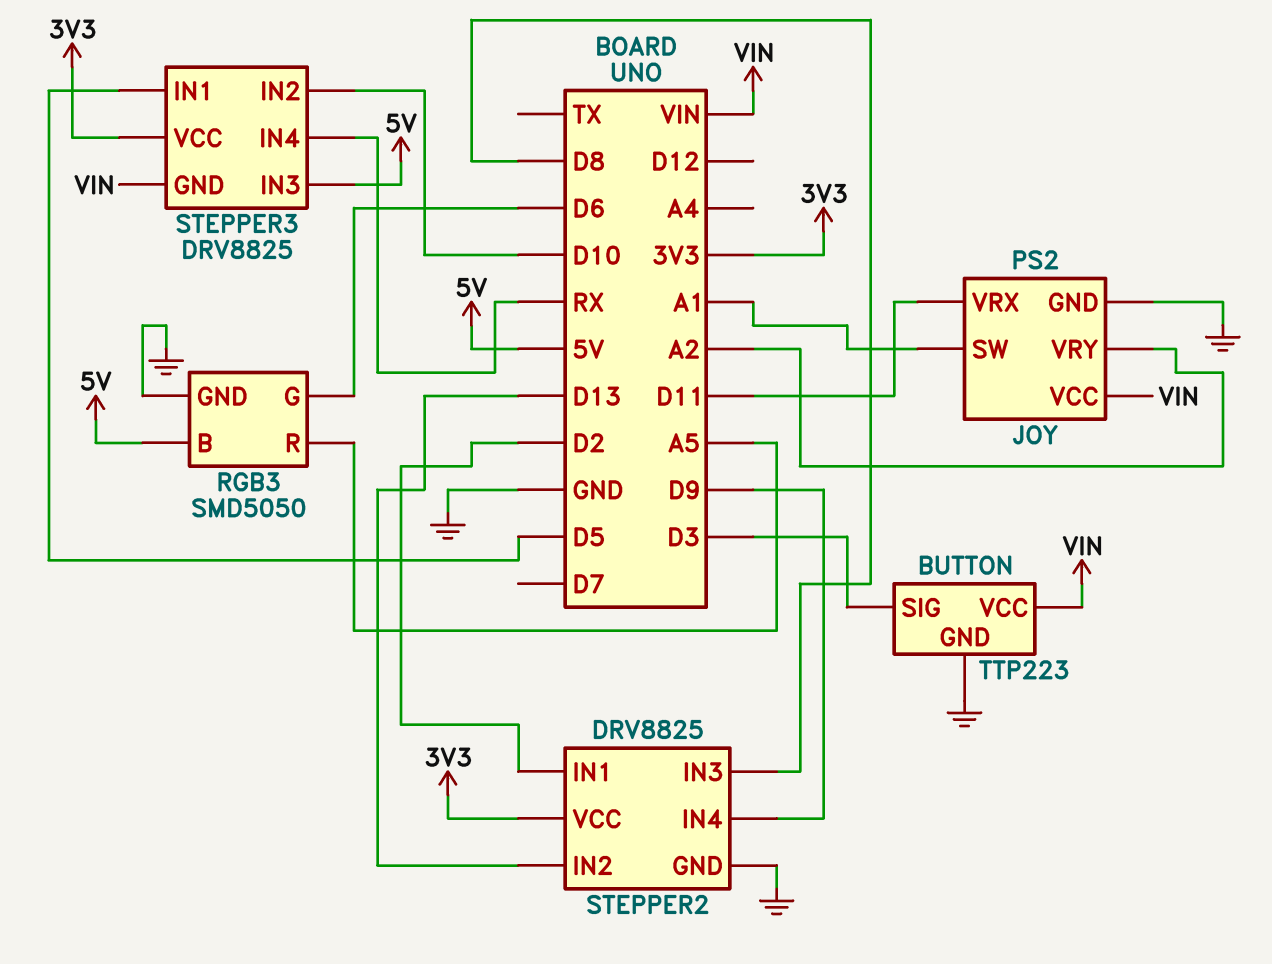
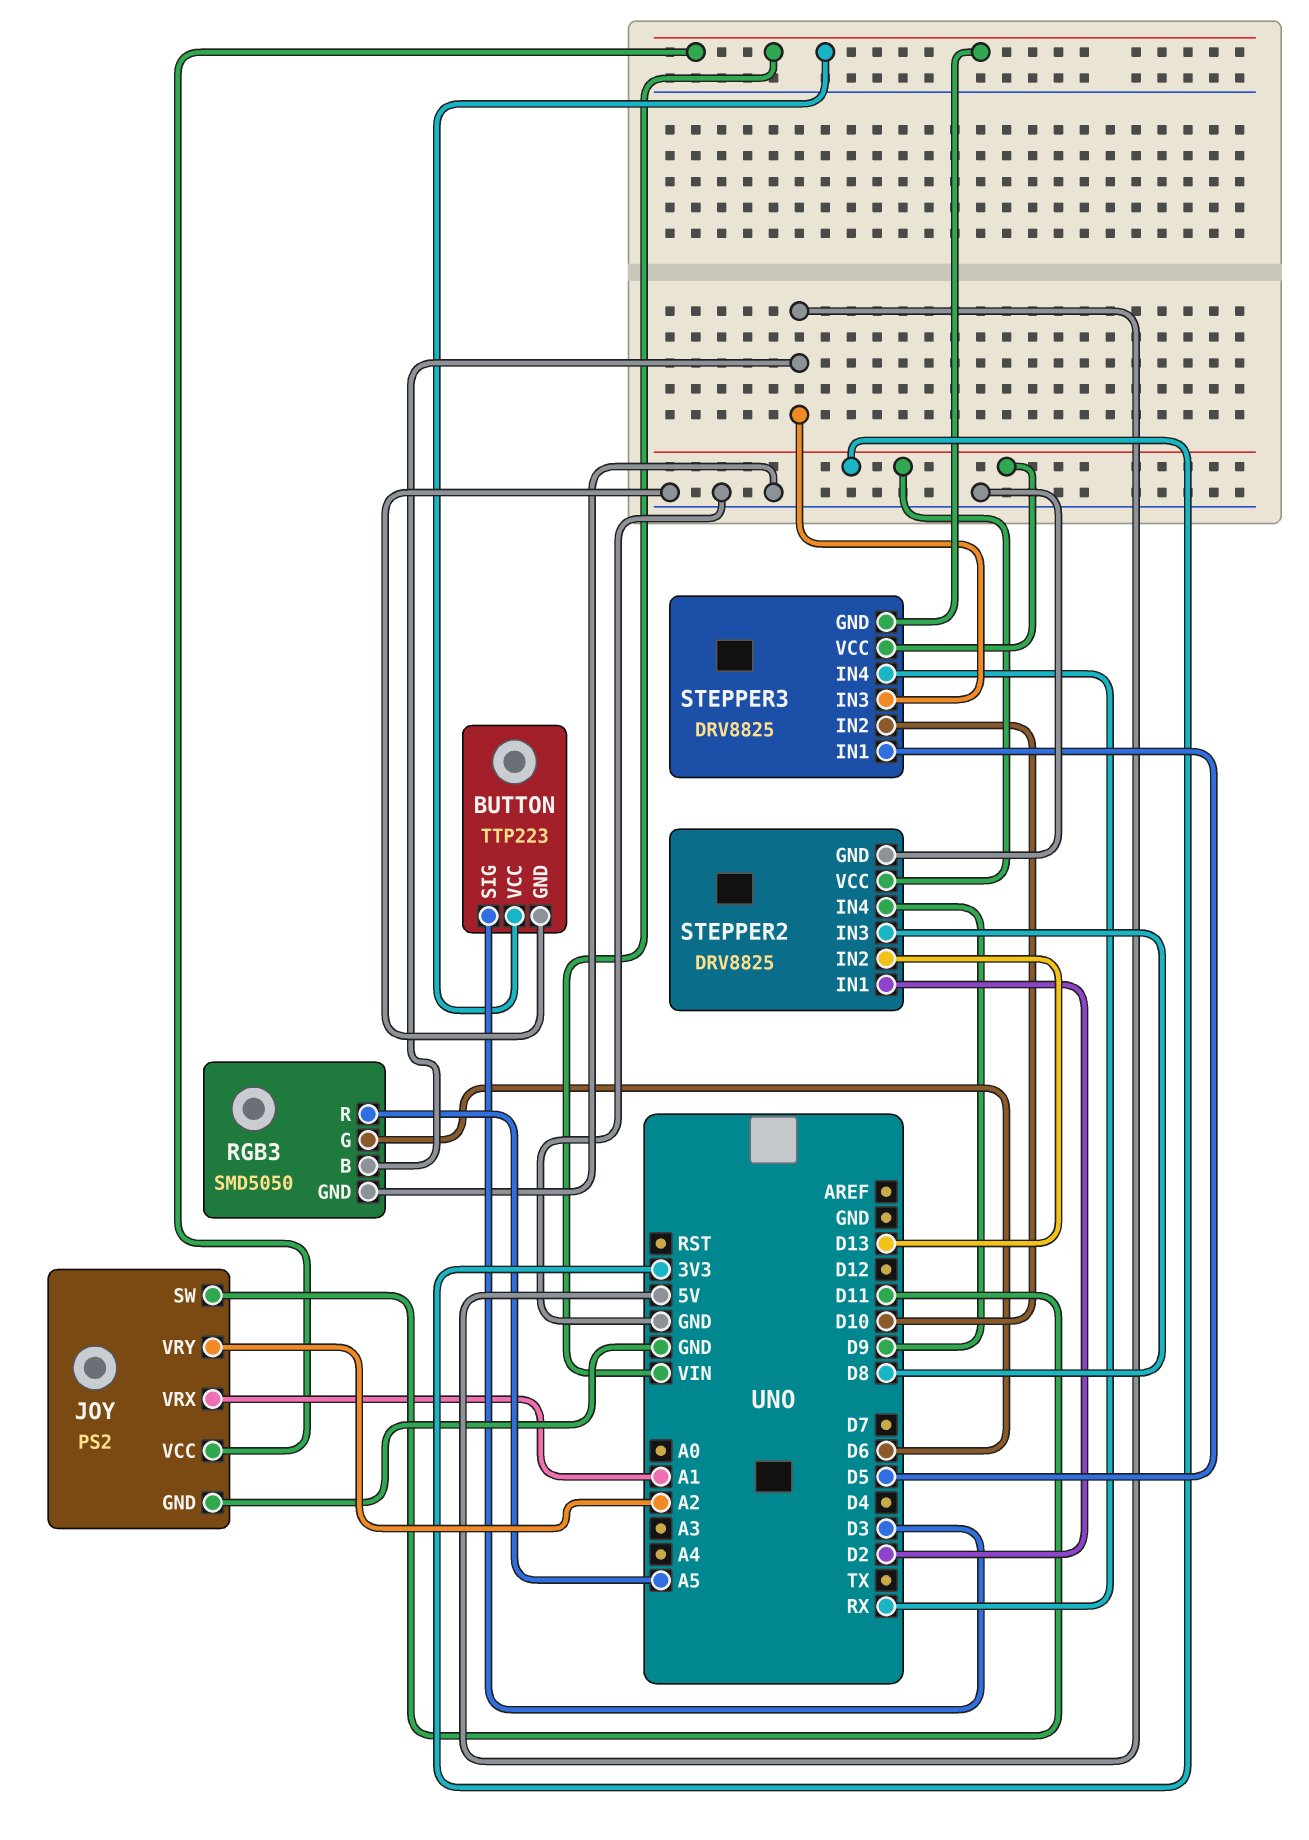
JOY pin SW: A1 -> D11
JOY pin VRX: D11 -> A1

